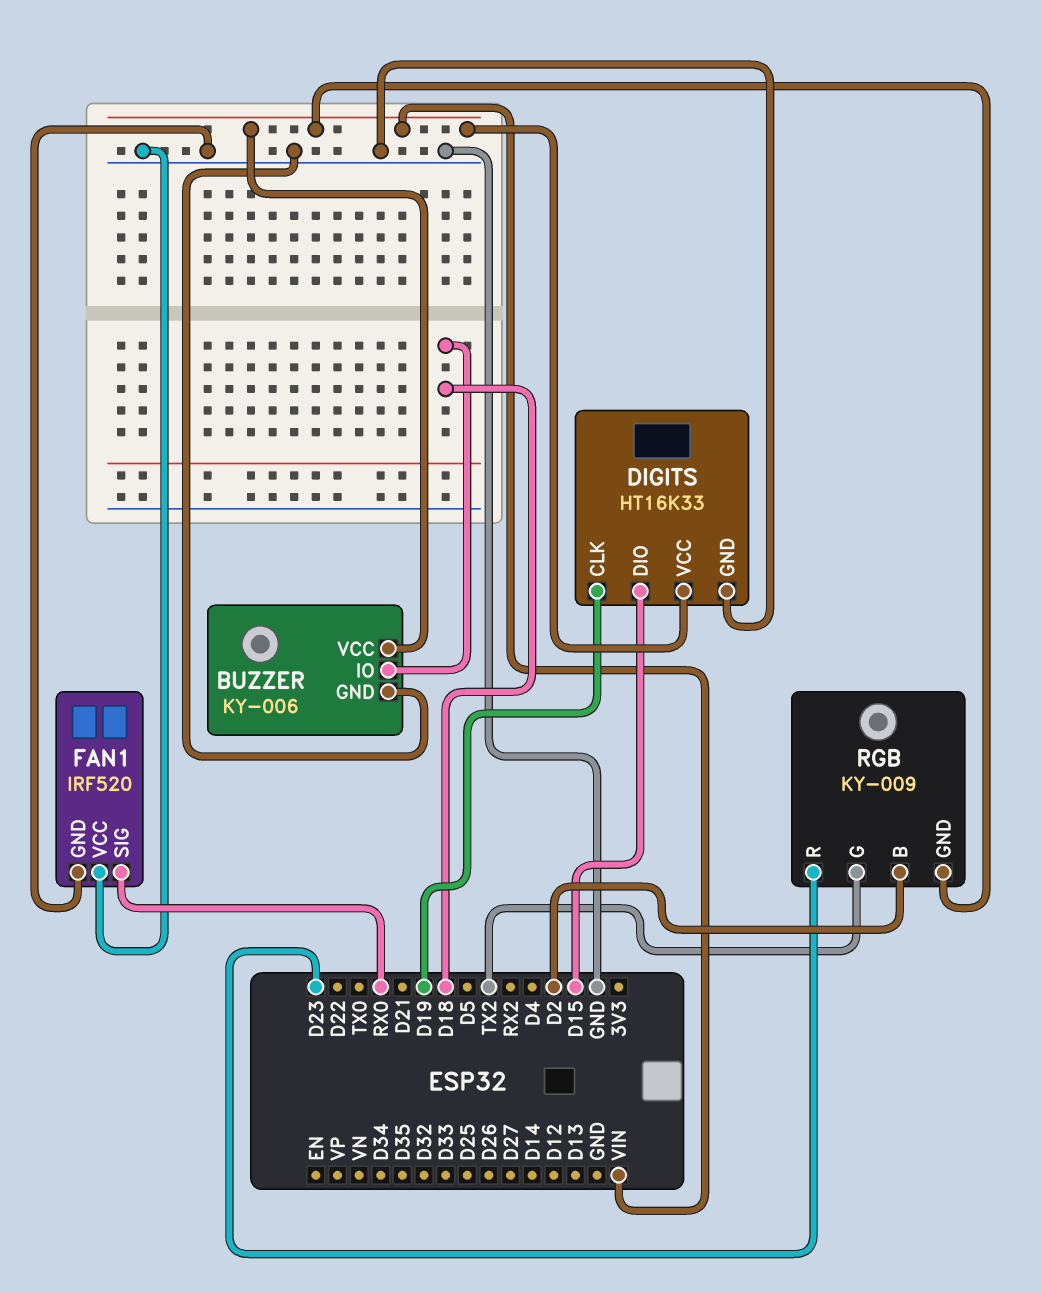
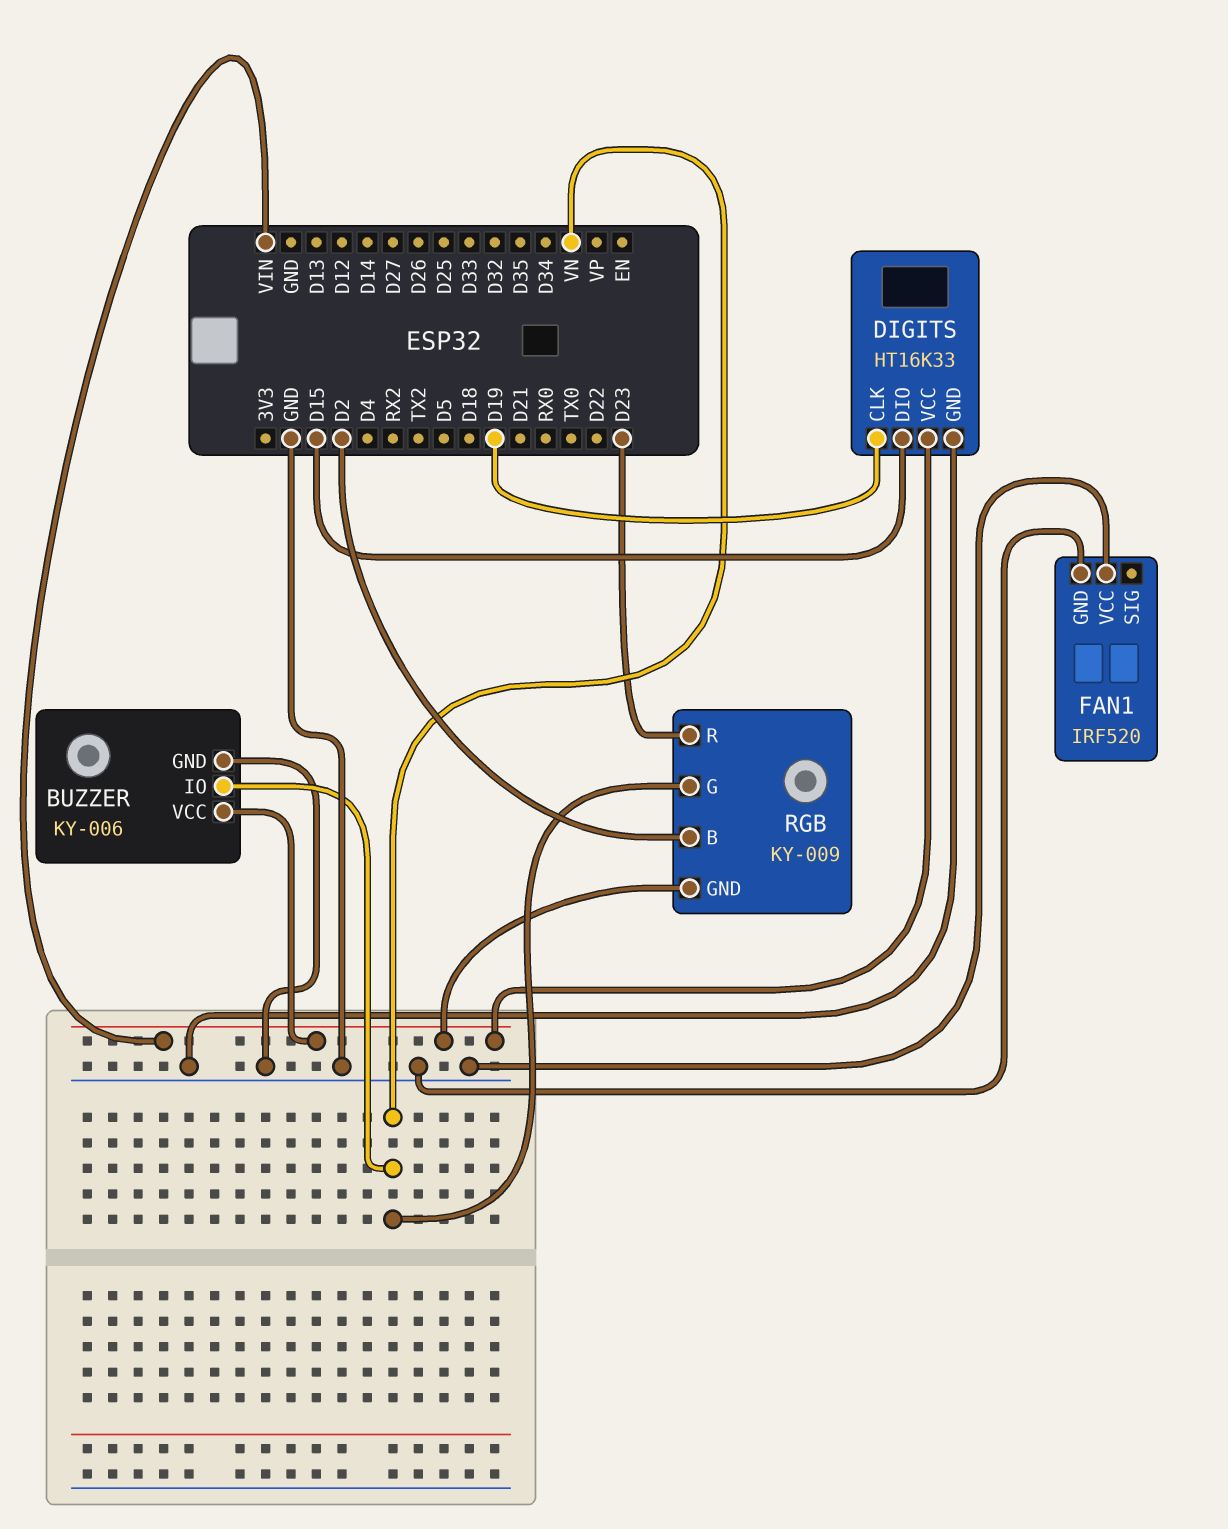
BUZZER pin IO: D18 -> VN
FAN1 pin SIG: RX0 -> none
RGB pin G: TX2 -> VN

